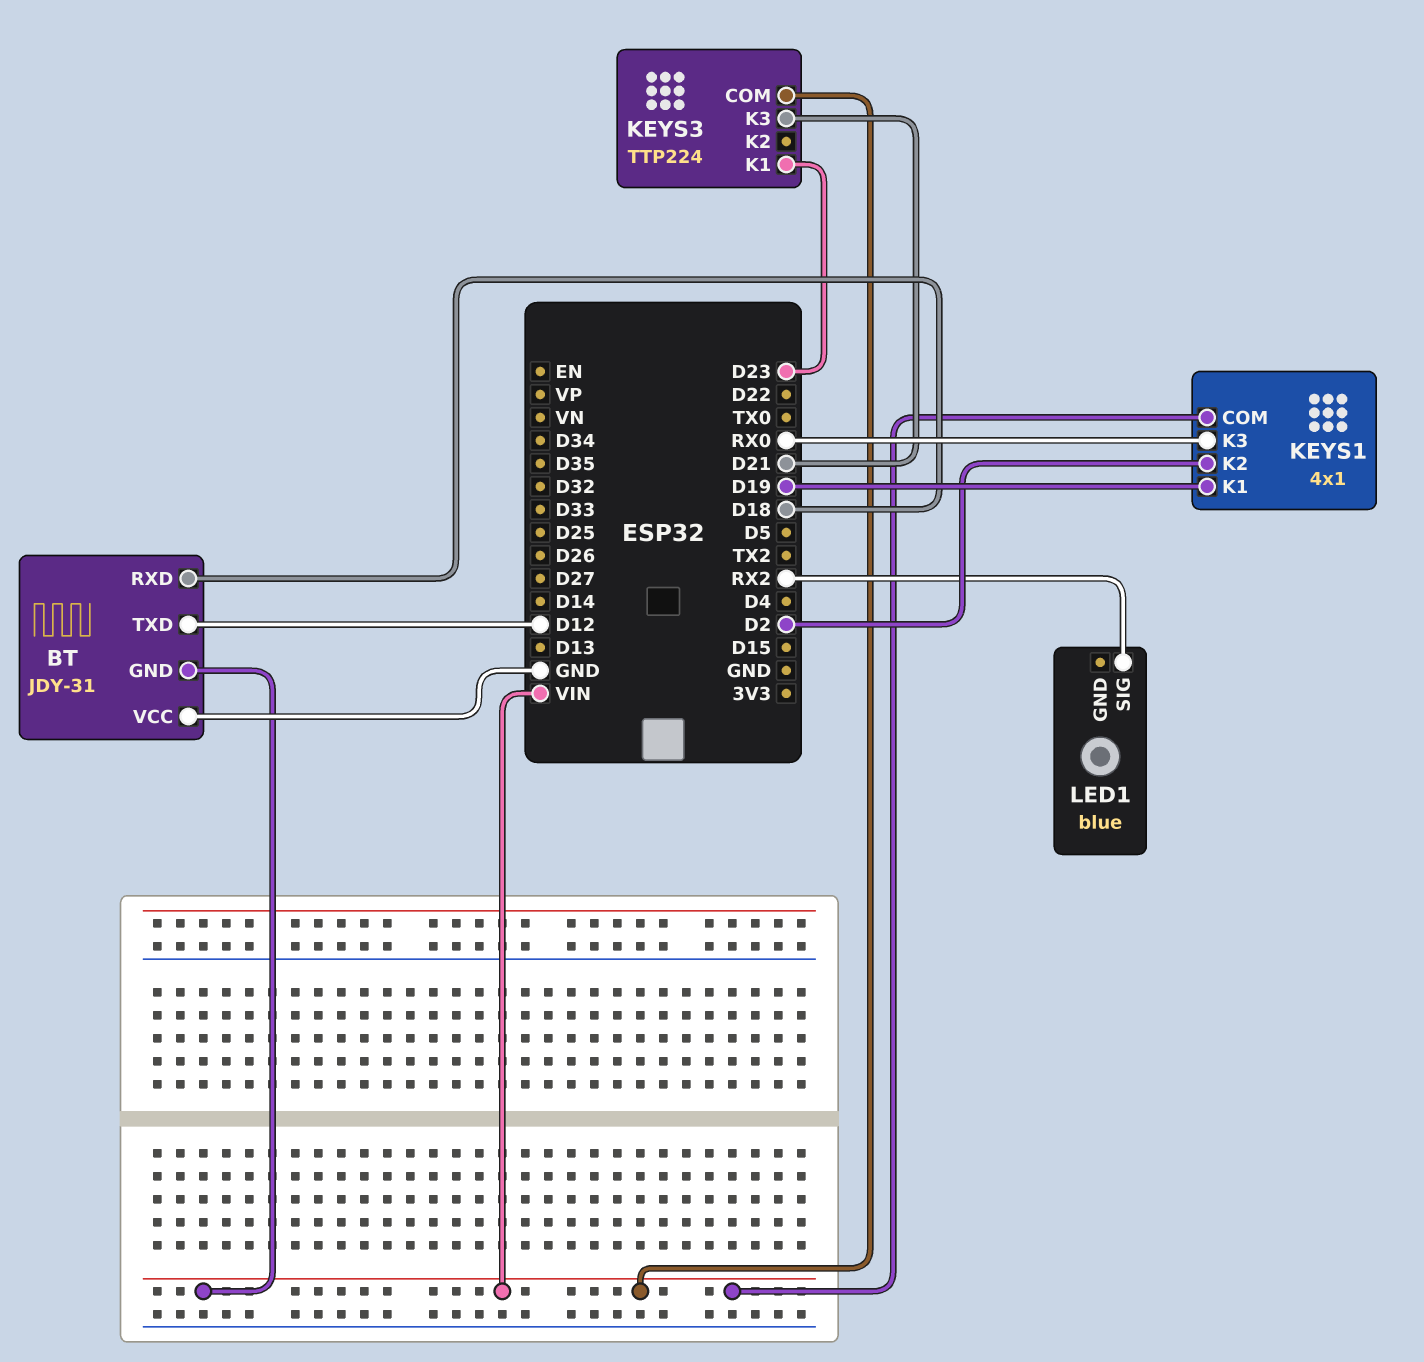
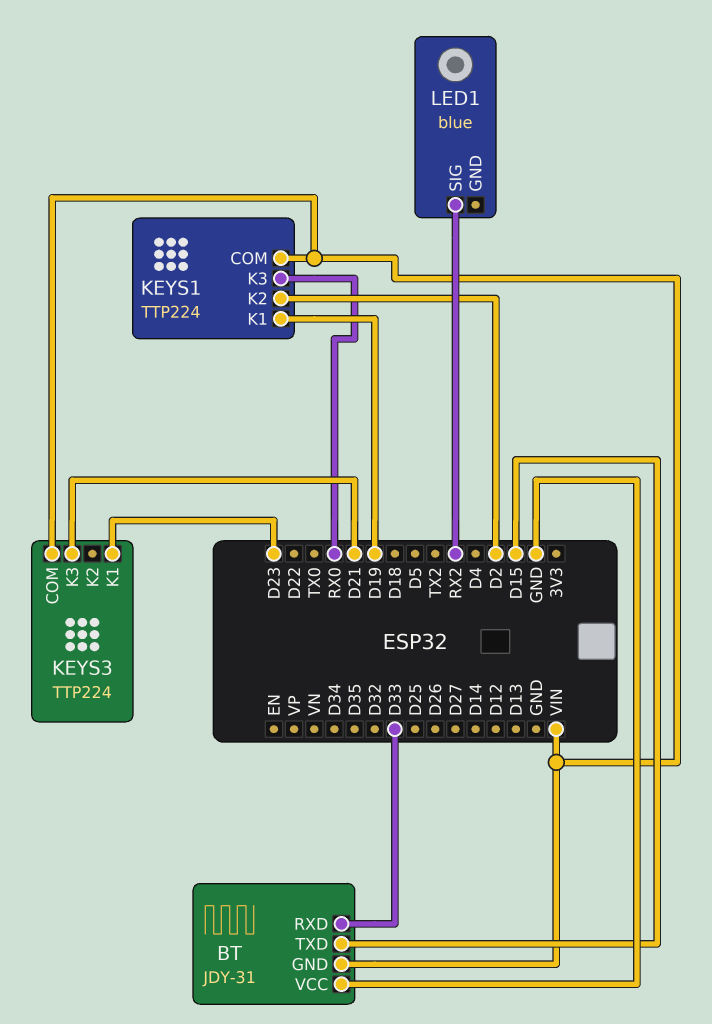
BT pin RXD: D18 -> D33
BT pin TXD: D12 -> D15
KEYS1: 4x1 -> TTP224

